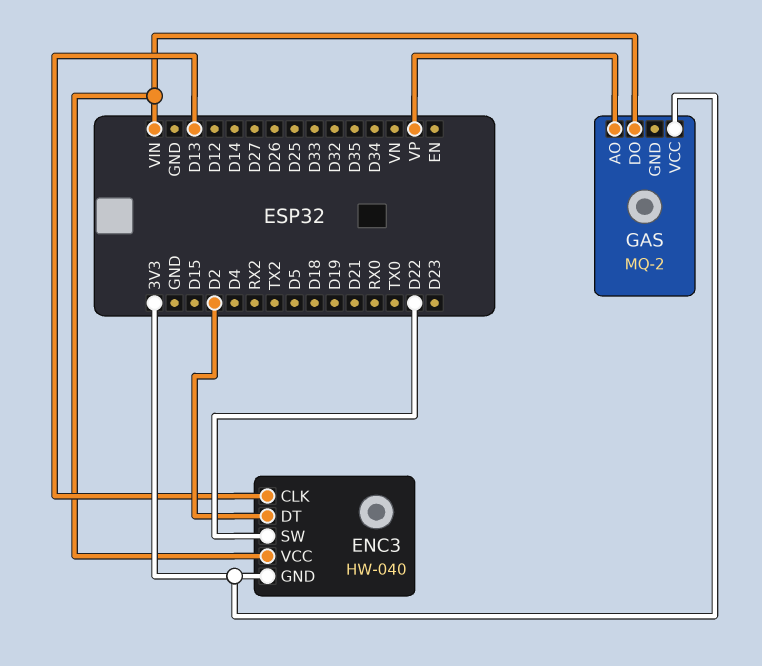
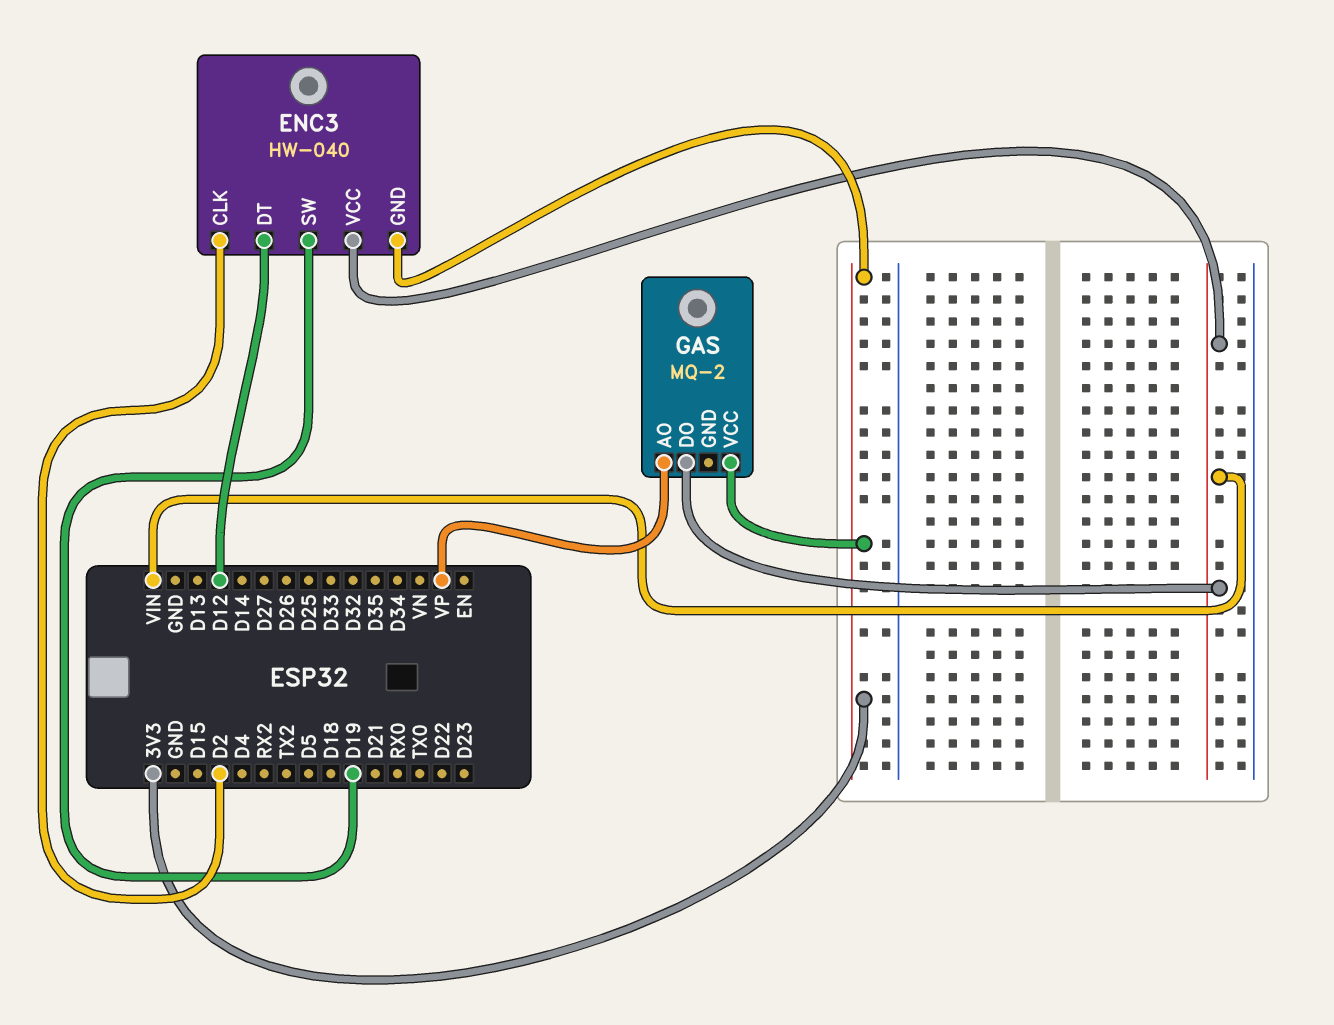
ENC3 pin CLK: D13 -> D2
ENC3 pin DT: D2 -> D12
ENC3 pin SW: D22 -> D19

